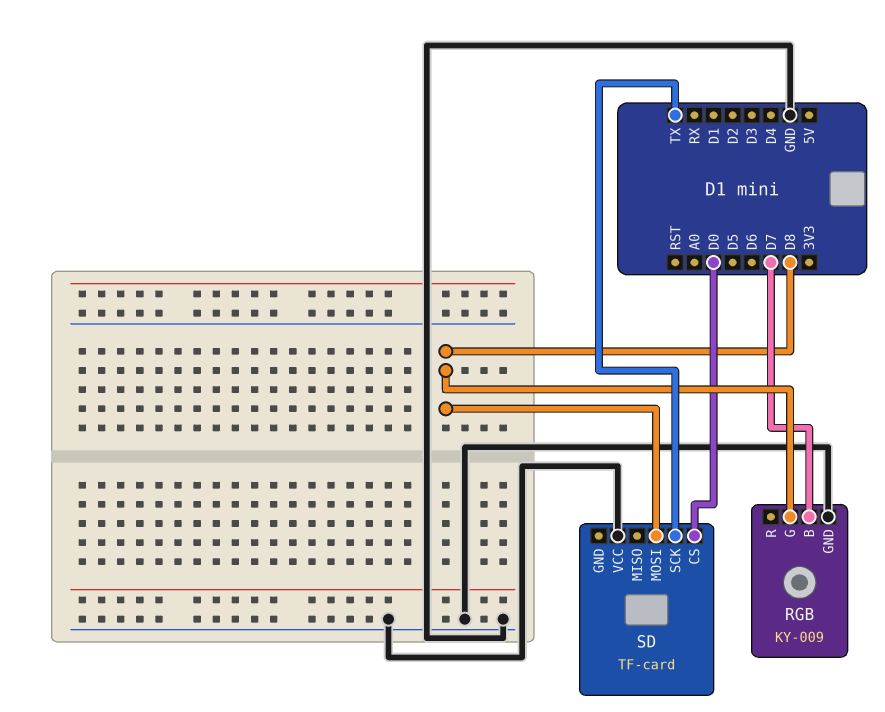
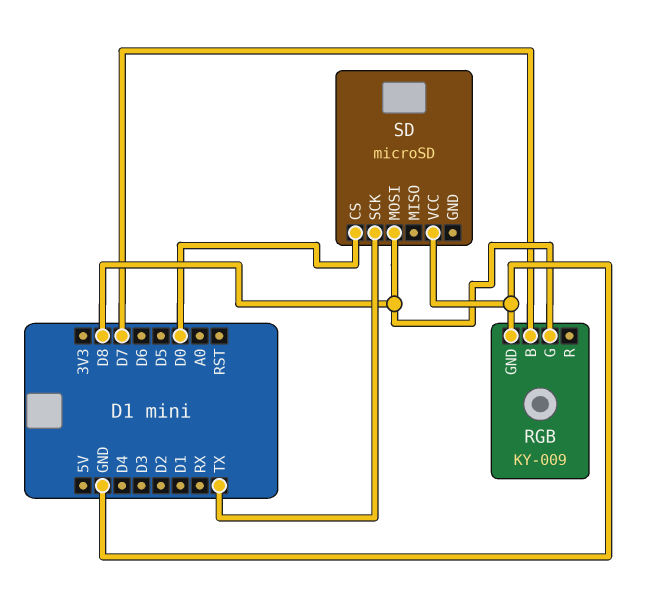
SD: TF-card -> microSD

